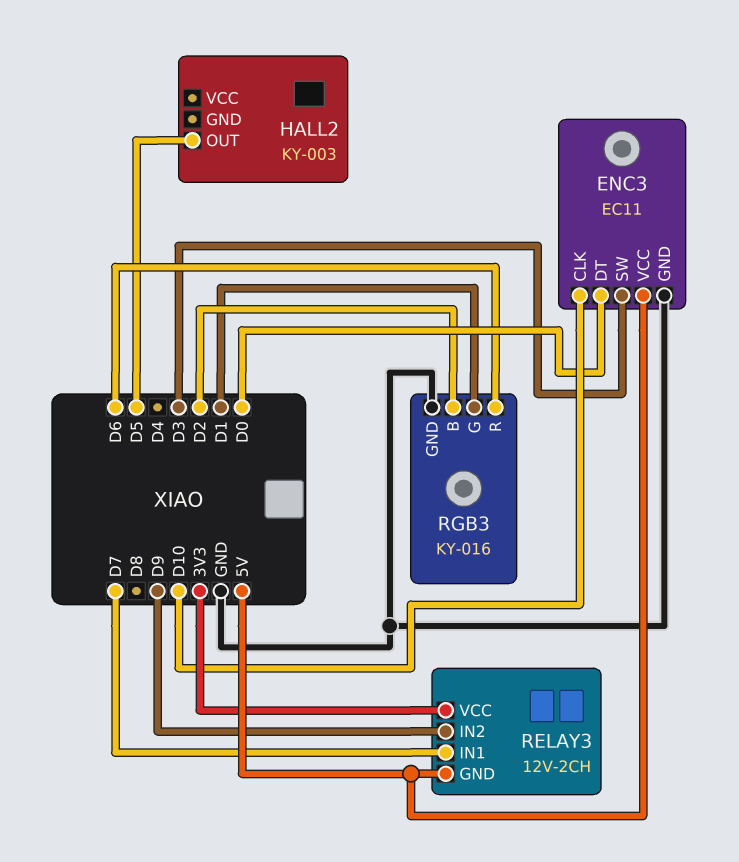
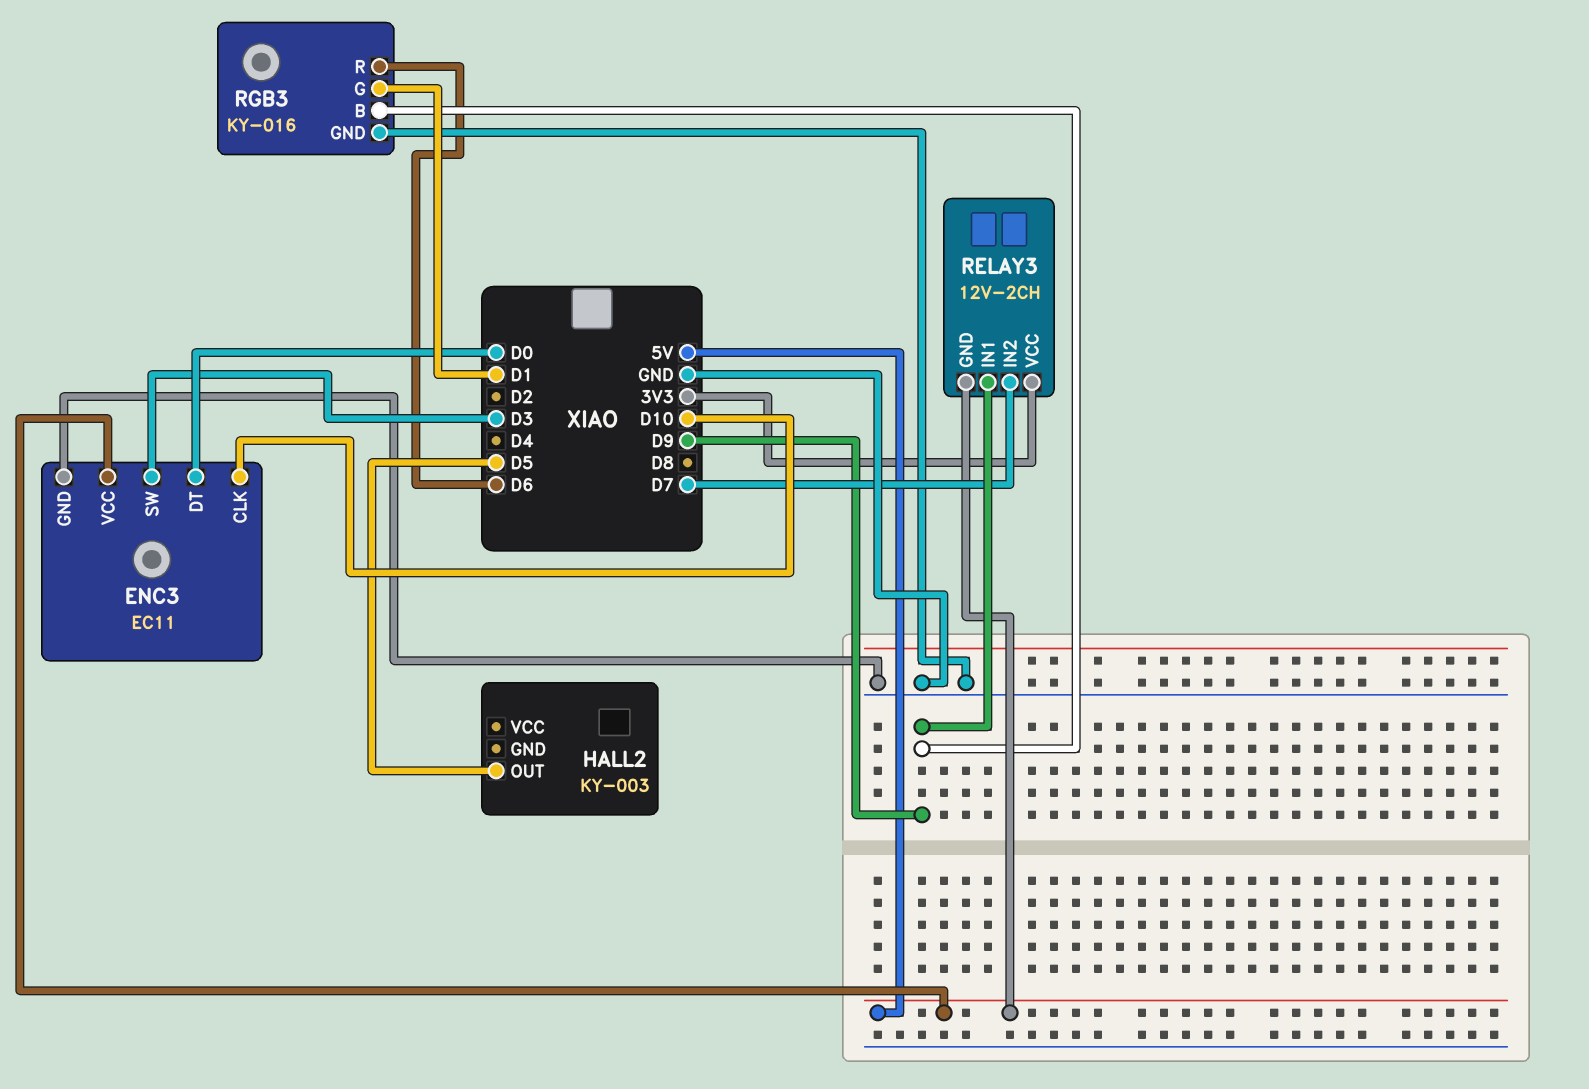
RELAY3 pin IN1: D7 -> D9
RELAY3 pin IN2: D9 -> D7
RGB3 pin B: D2 -> D9

